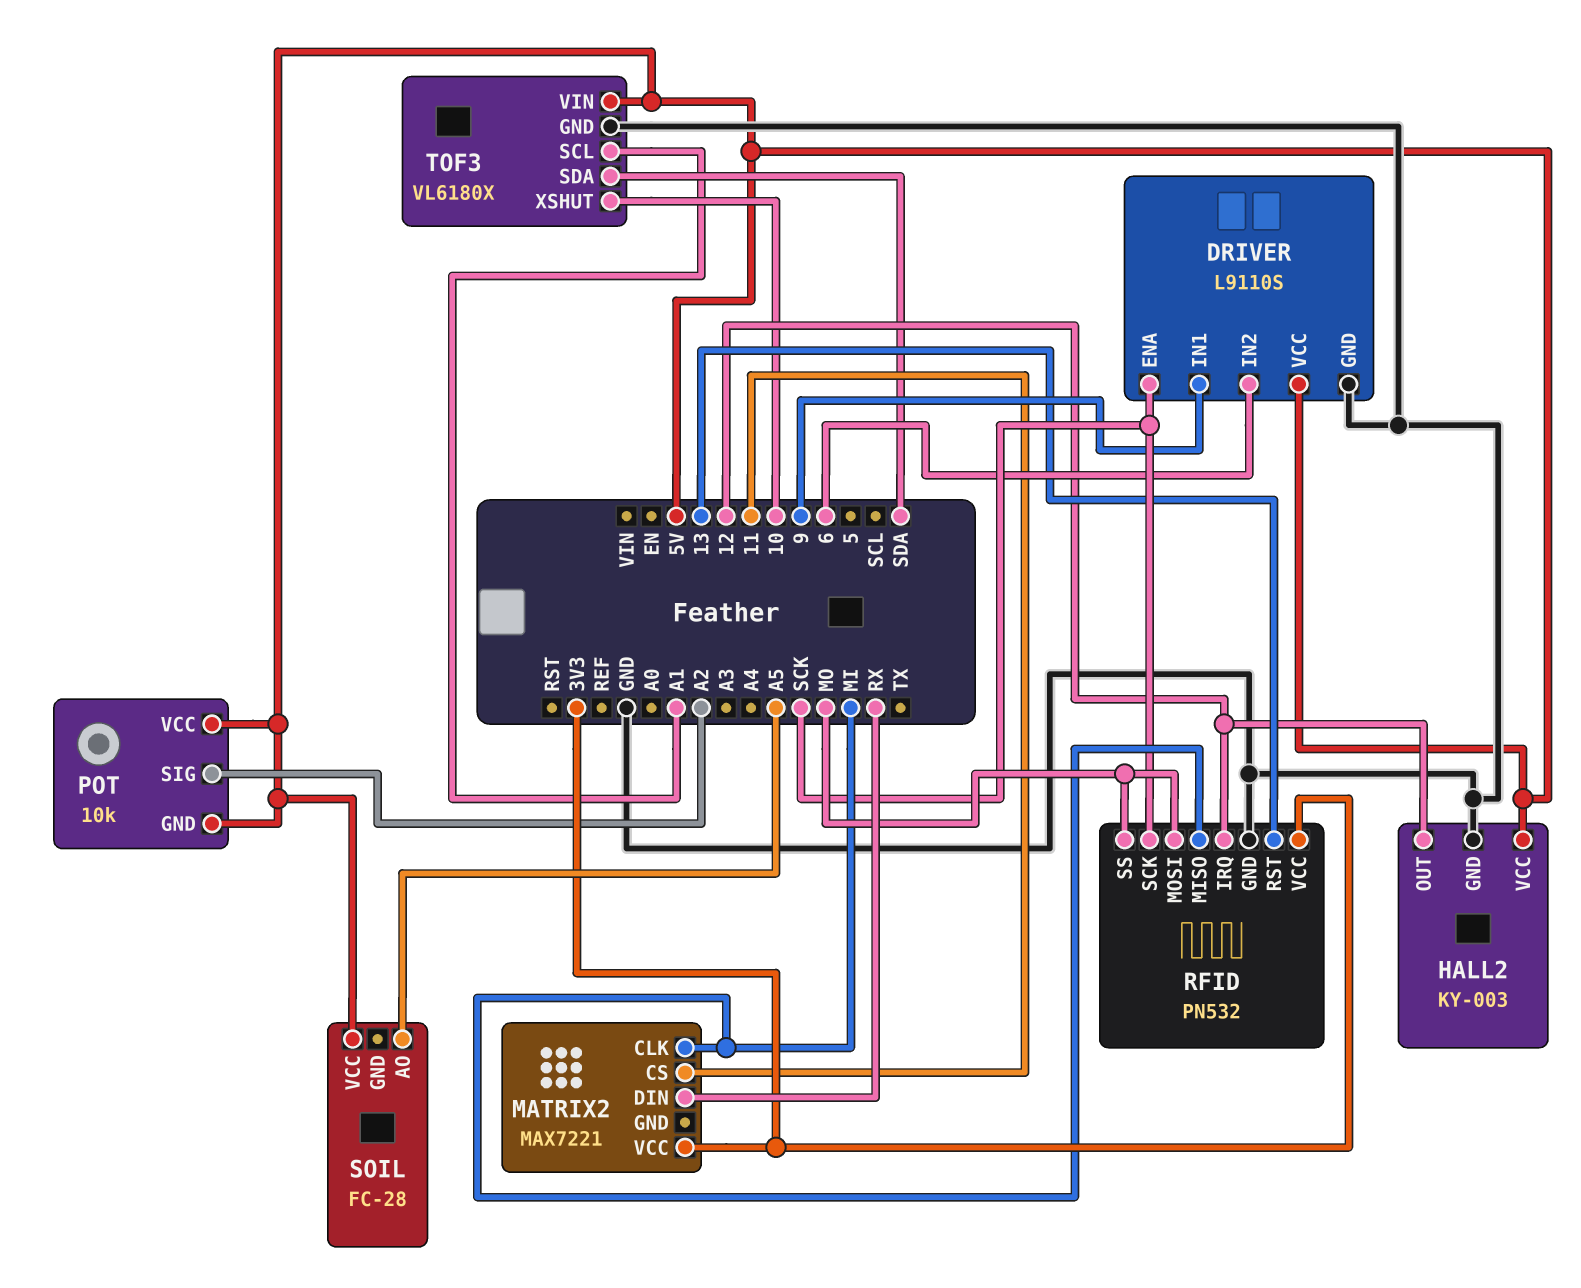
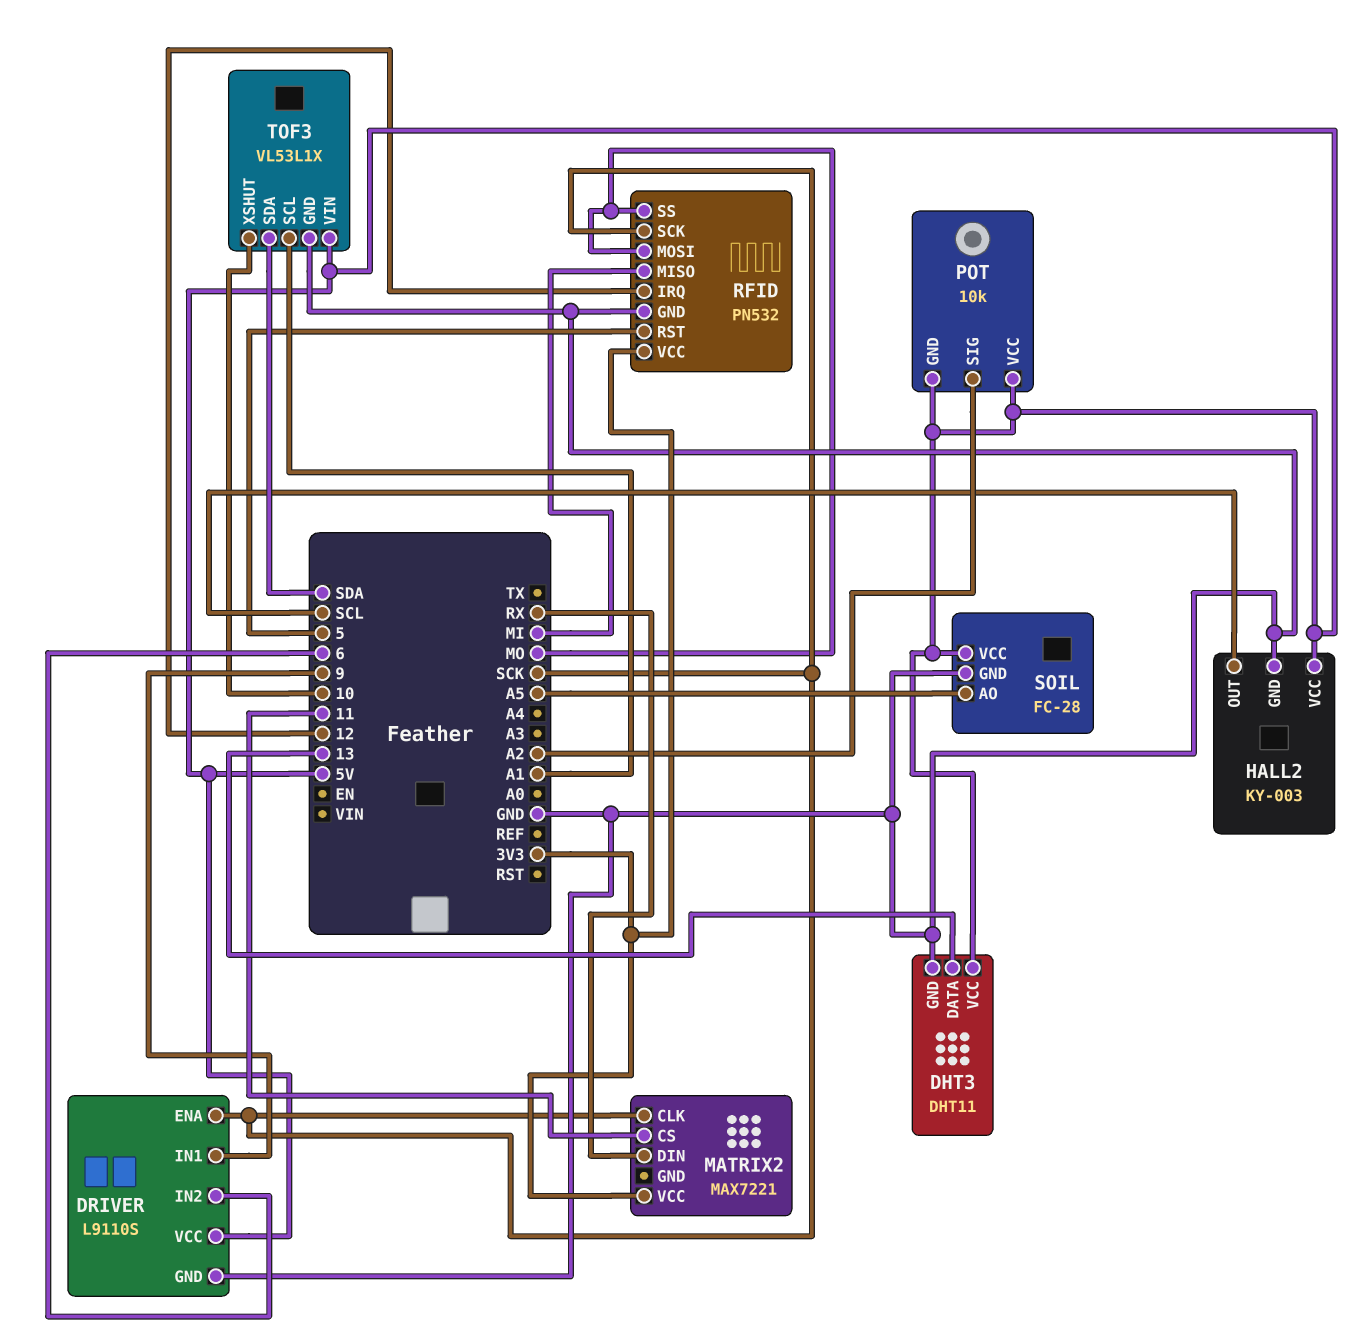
DHT3: none -> DHT11
DHT3 pin DATA: none -> 13
DHT3 pin GND: none -> GND
DHT3 pin VCC: none -> 5V
HALL2 pin OUT: 12 -> SCL
MATRIX2 pin CLK: MI -> SCK
RFID pin RST: 13 -> 5
SOIL pin GND: none -> GND
TOF3: VL6180X -> VL53L1X

